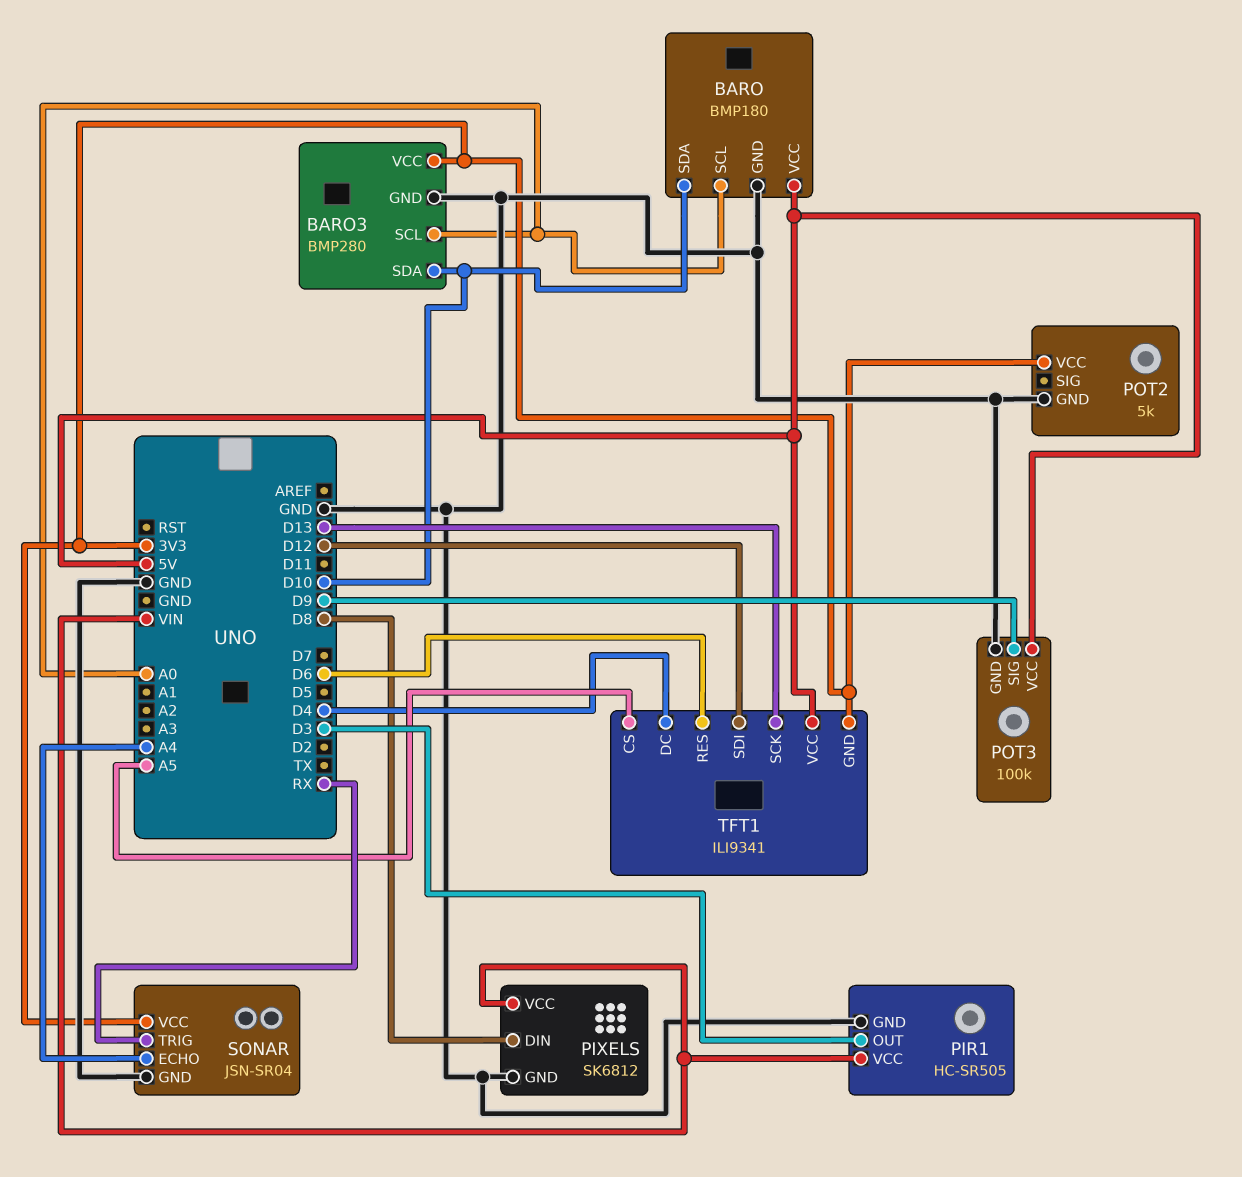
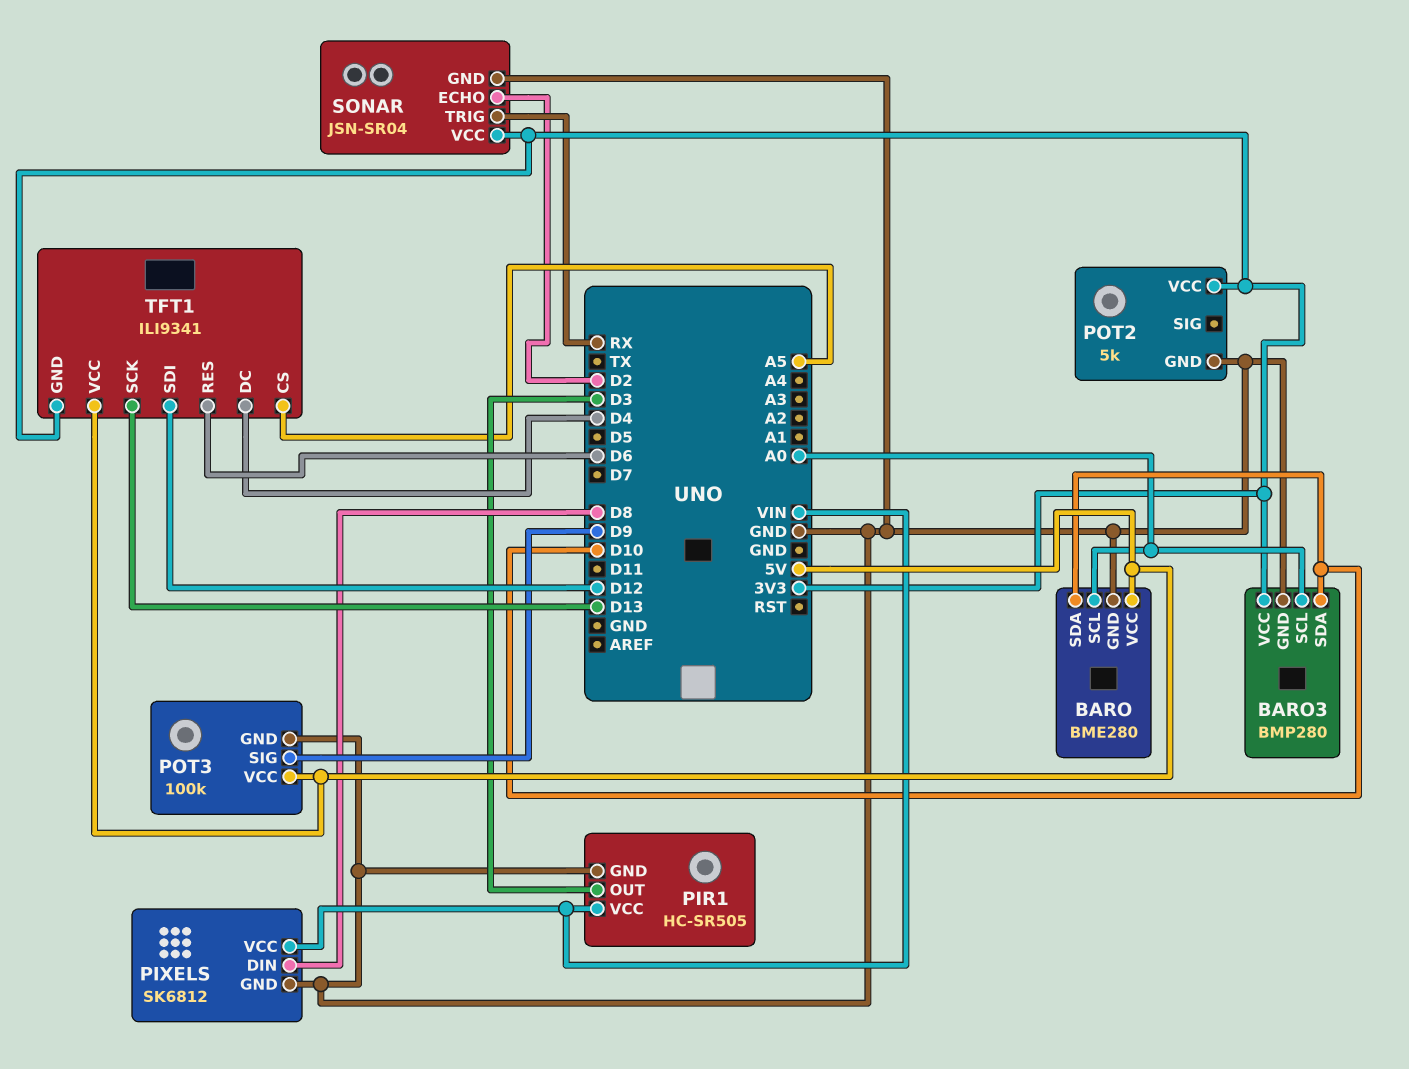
BARO: BMP180 -> BME280
SONAR pin ECHO: A4 -> D2

